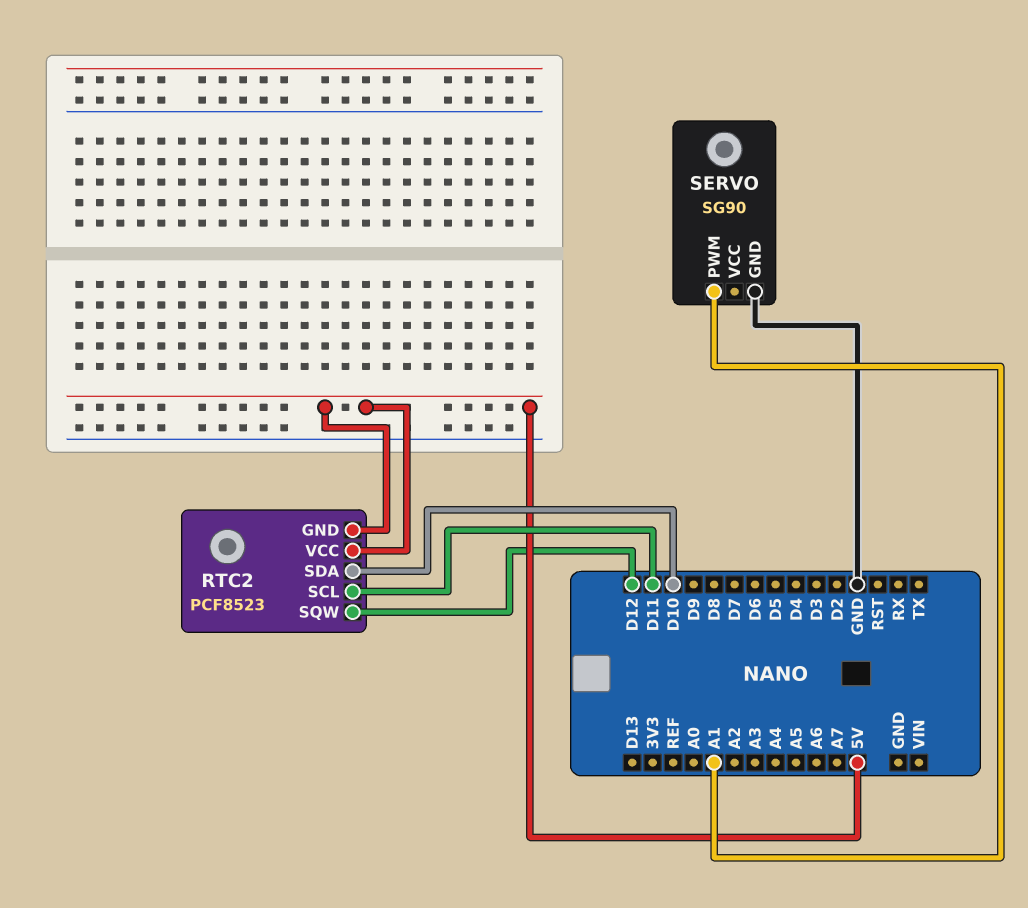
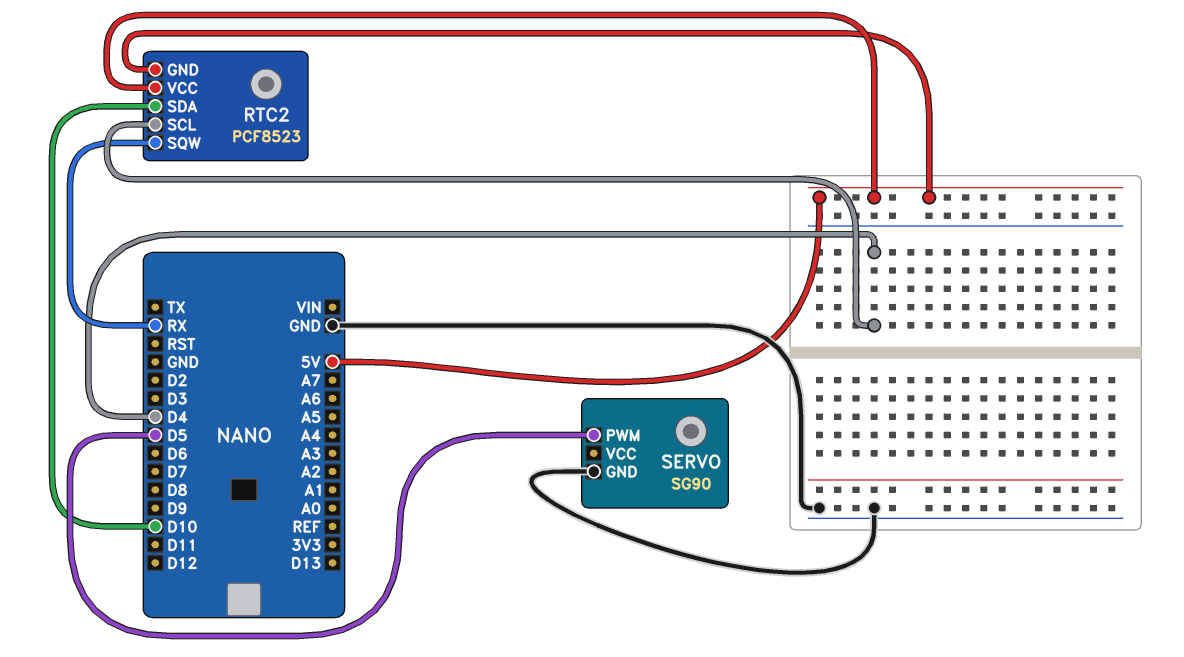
RTC2 pin SCL: D11 -> D4
RTC2 pin SQW: D12 -> RX
SERVO pin PWM: A1 -> D5

